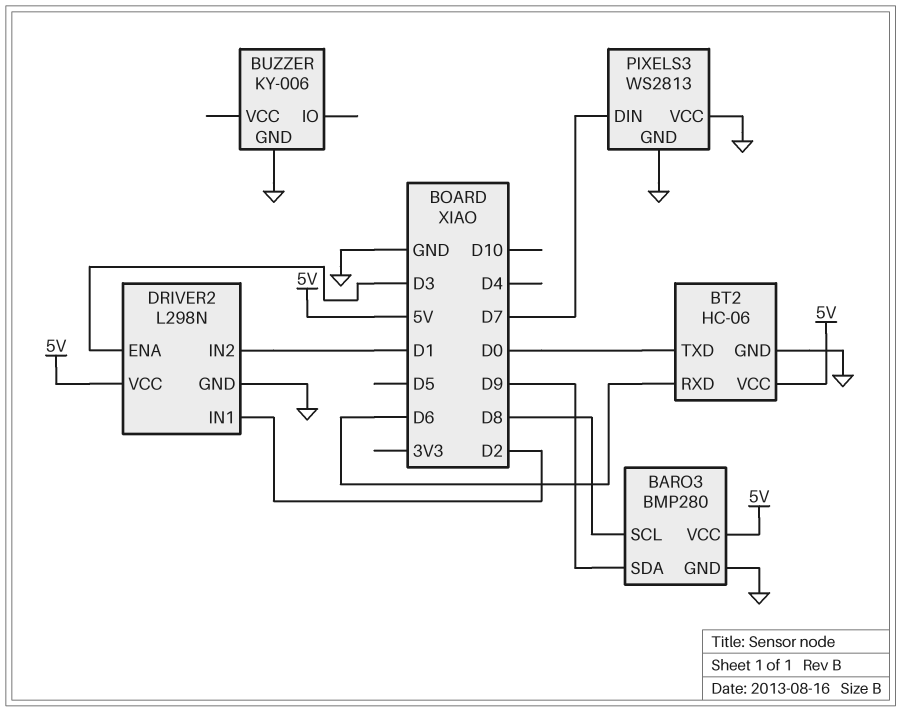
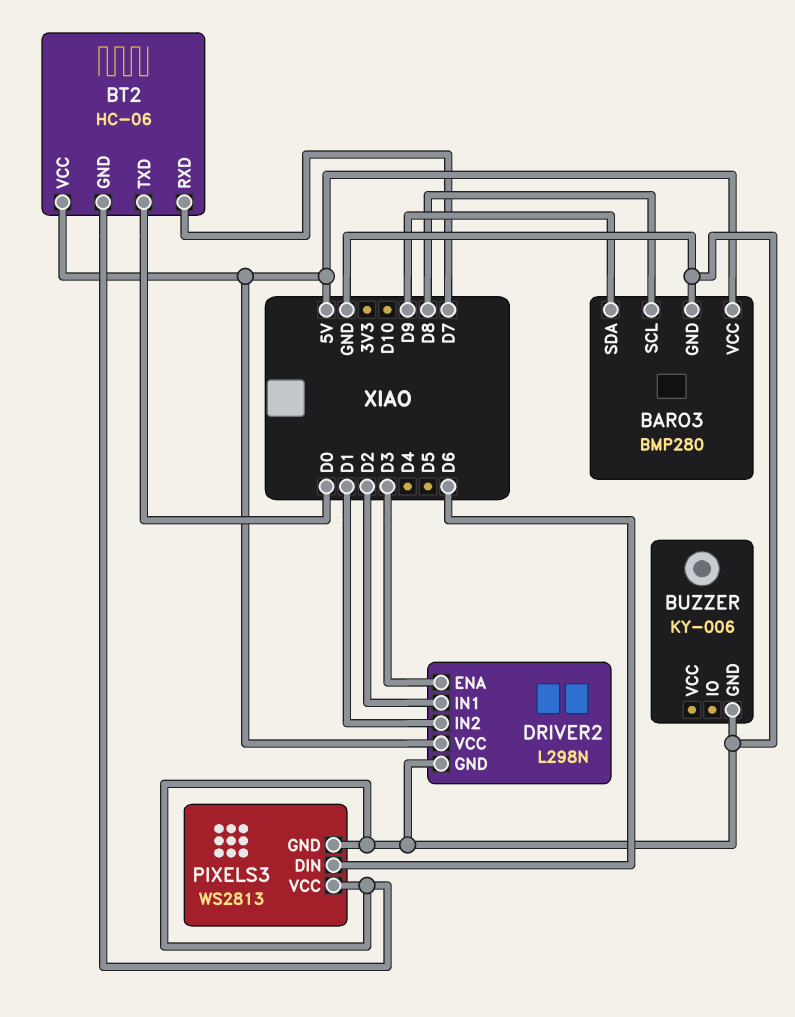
BT2 pin RXD: D6 -> D7
PIXELS3 pin DIN: D7 -> D6

